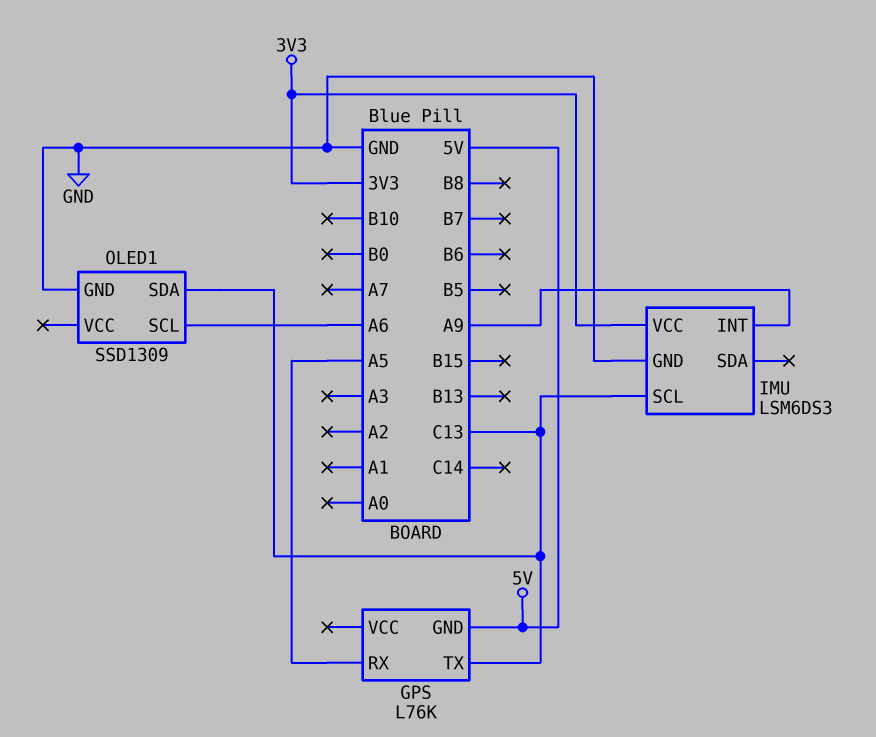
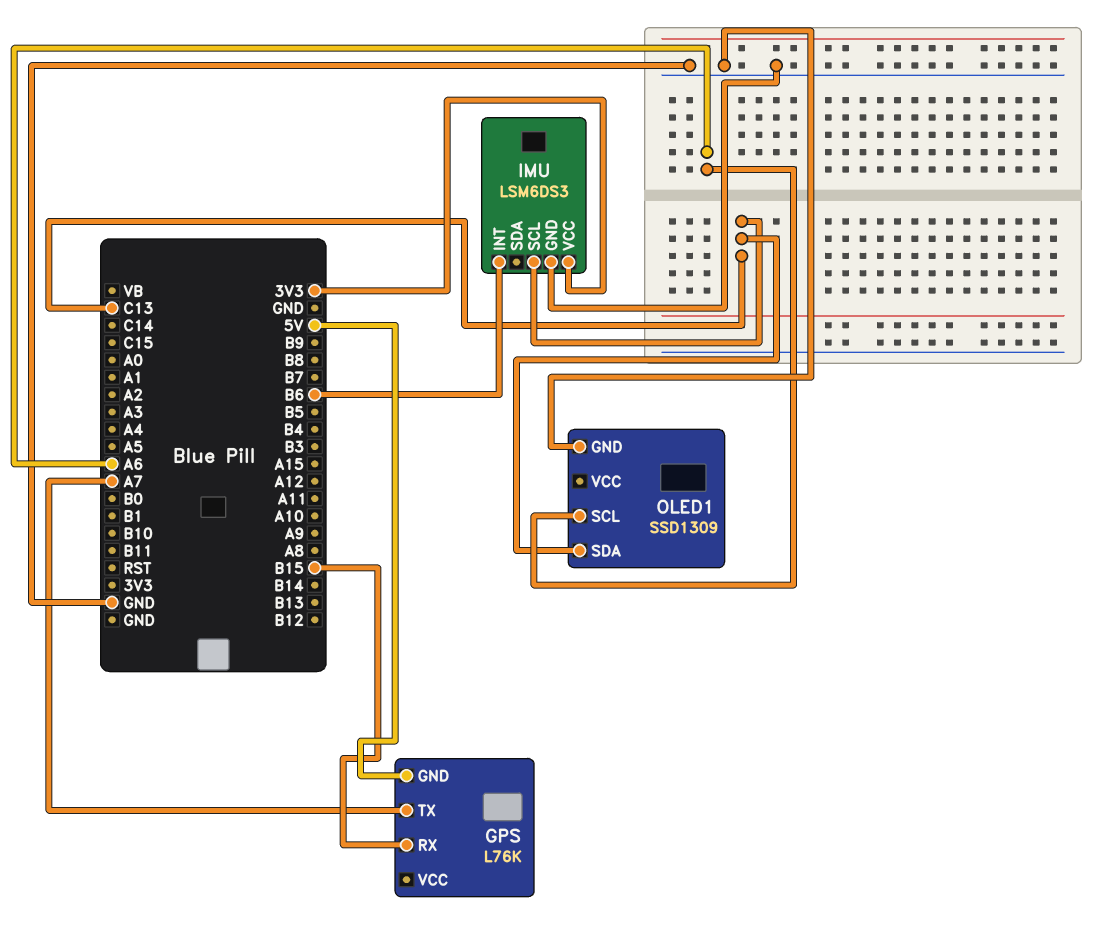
GPS pin RX: A5 -> B15
GPS pin TX: C13 -> A7
IMU pin INT: A9 -> B6

